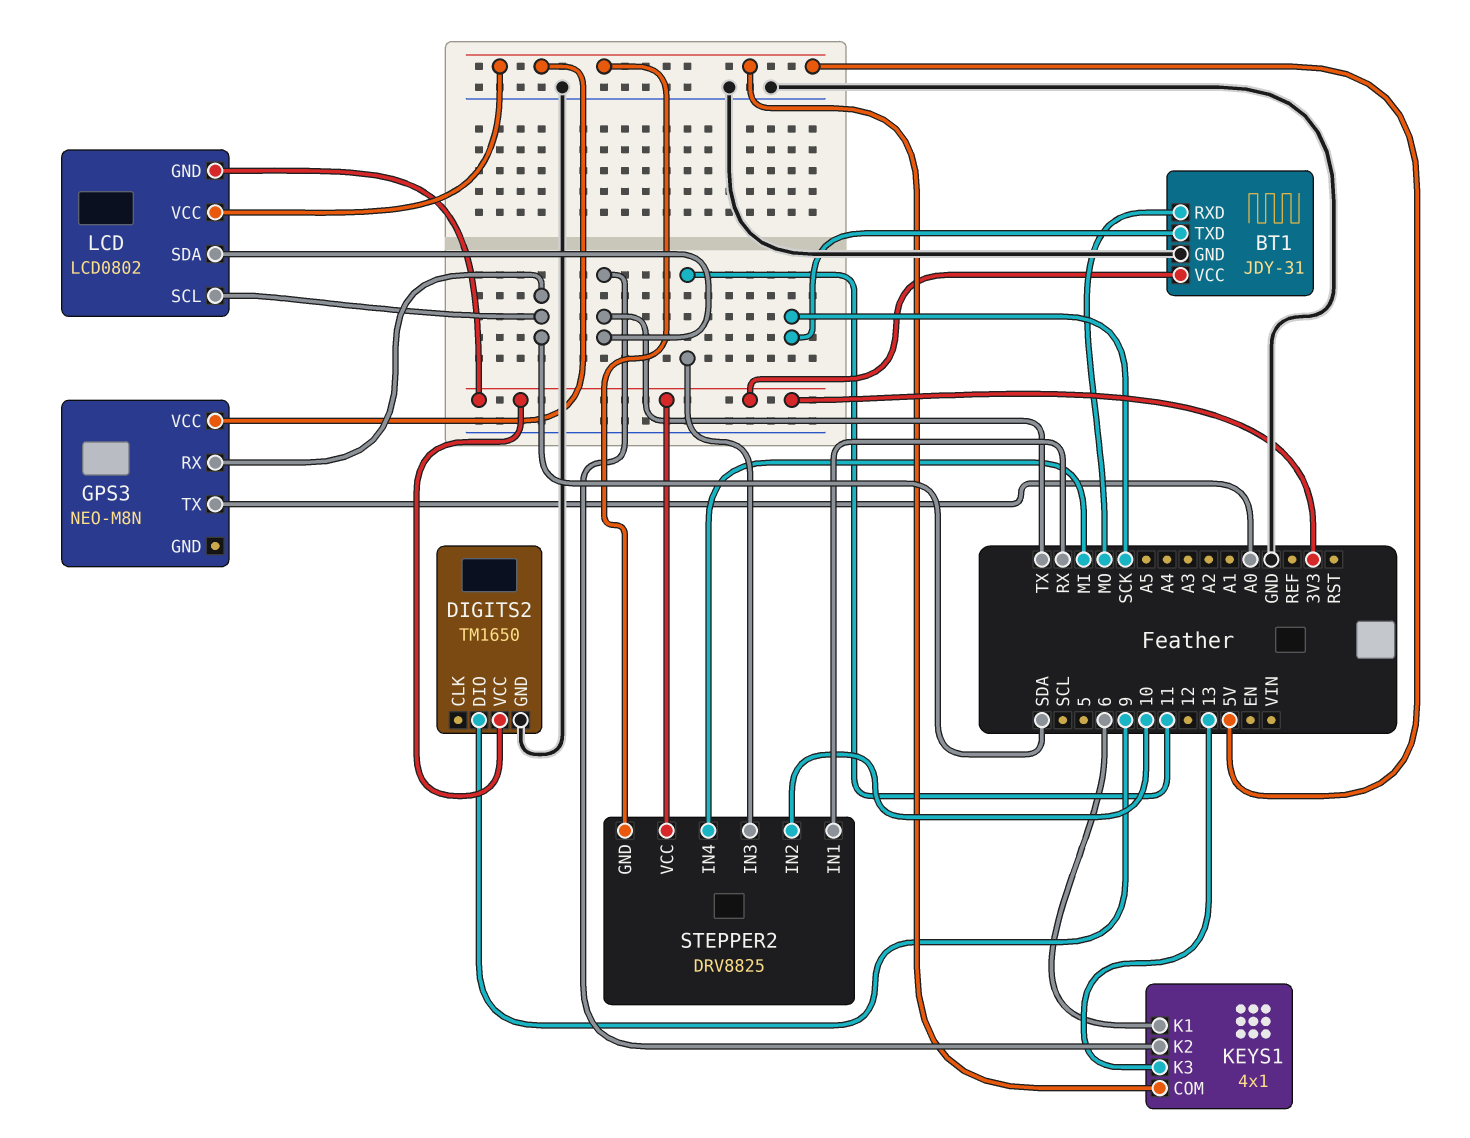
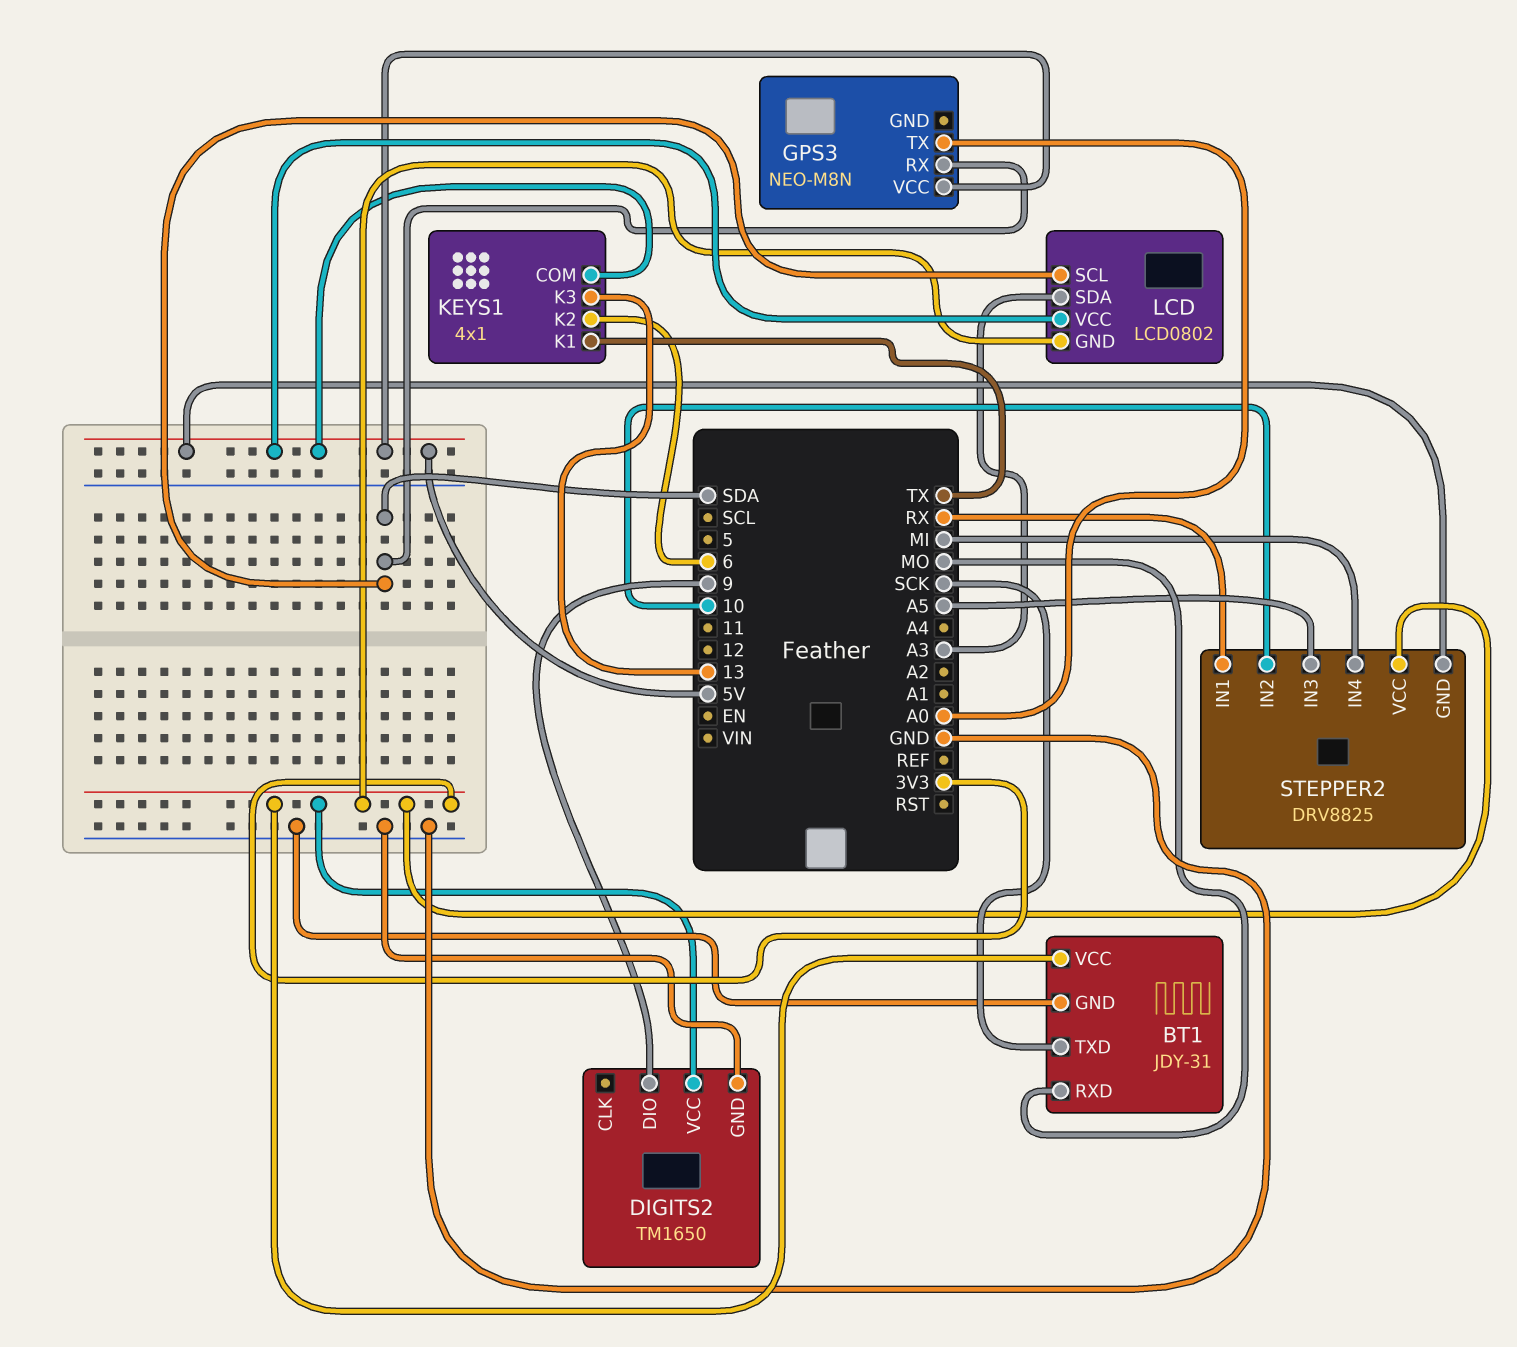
KEYS1 pin K1: 6 -> TX
KEYS1 pin K2: TX -> 6
LCD pin SDA: TX -> A3
STEPPER2 pin IN3: 11 -> A5

